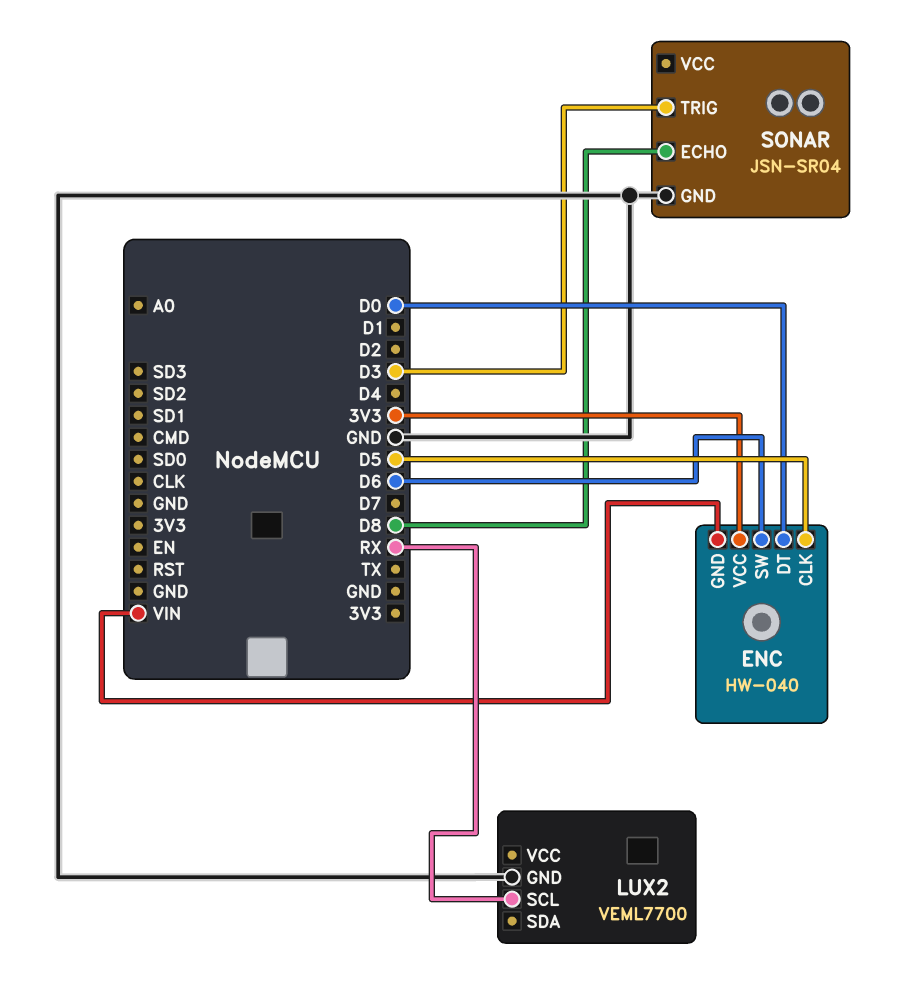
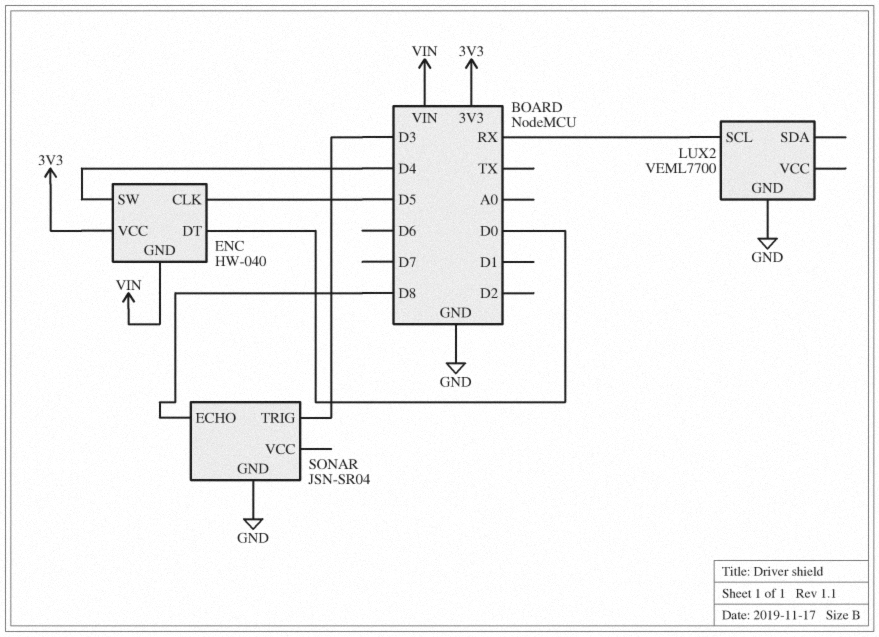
ENC pin SW: D6 -> D4

